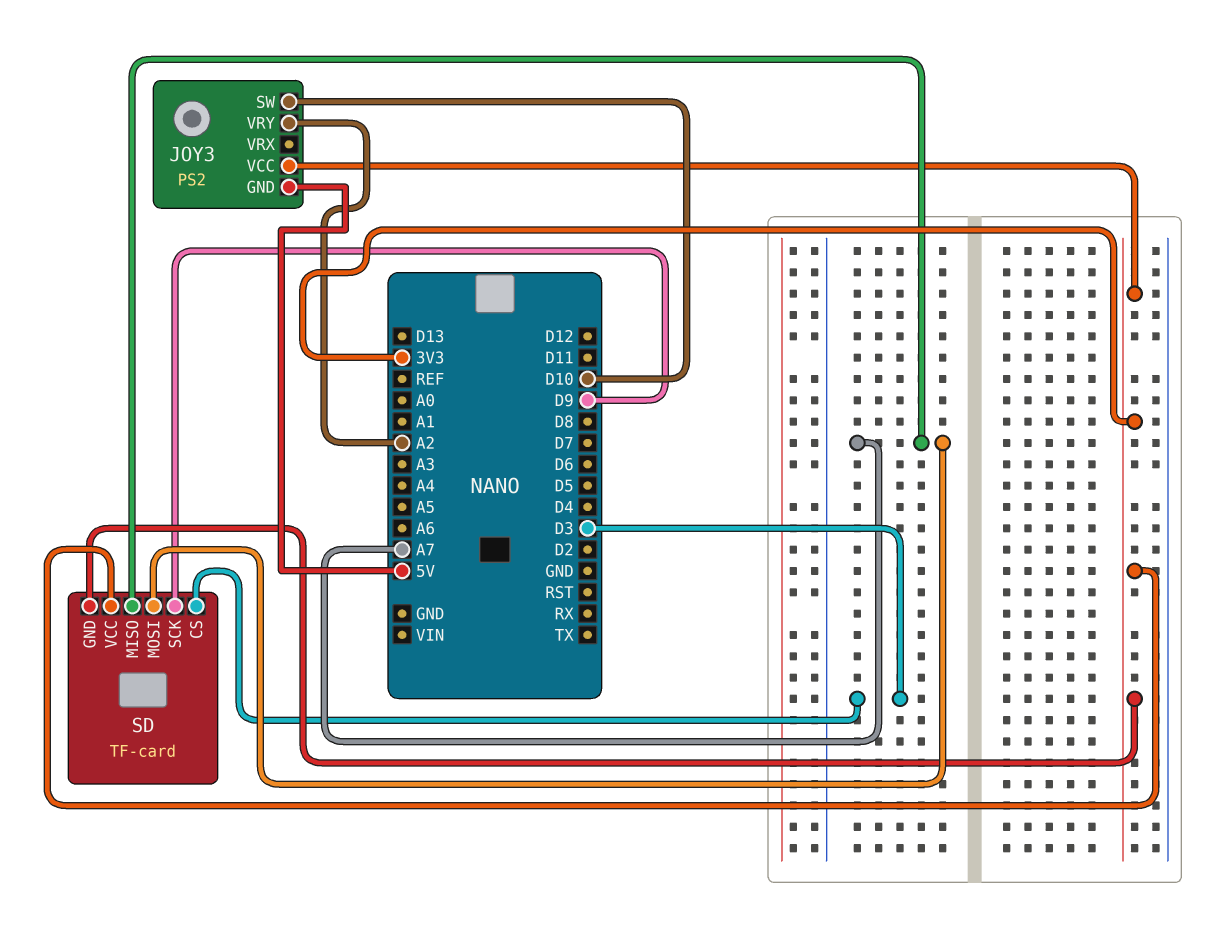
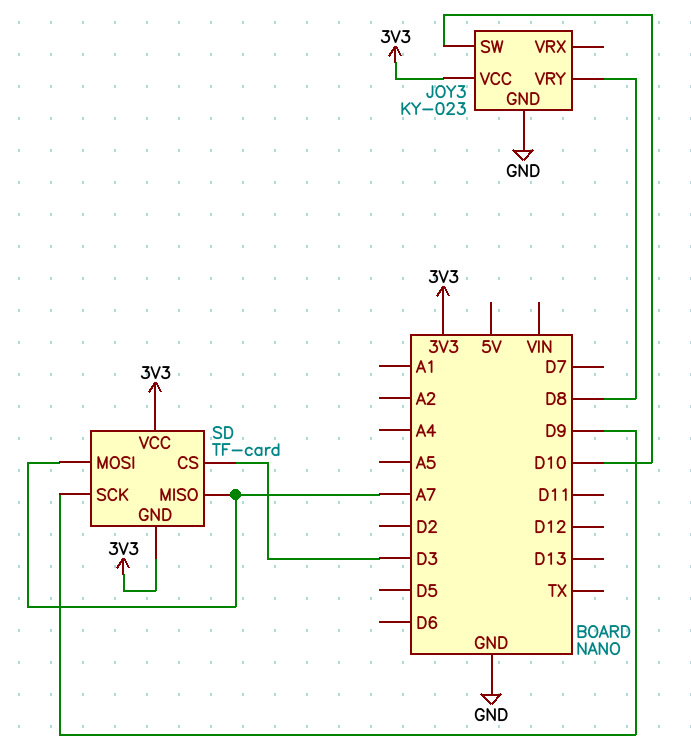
JOY3: PS2 -> KY-023
JOY3 pin GND: 5V -> GND
JOY3 pin VRY: A2 -> D8

